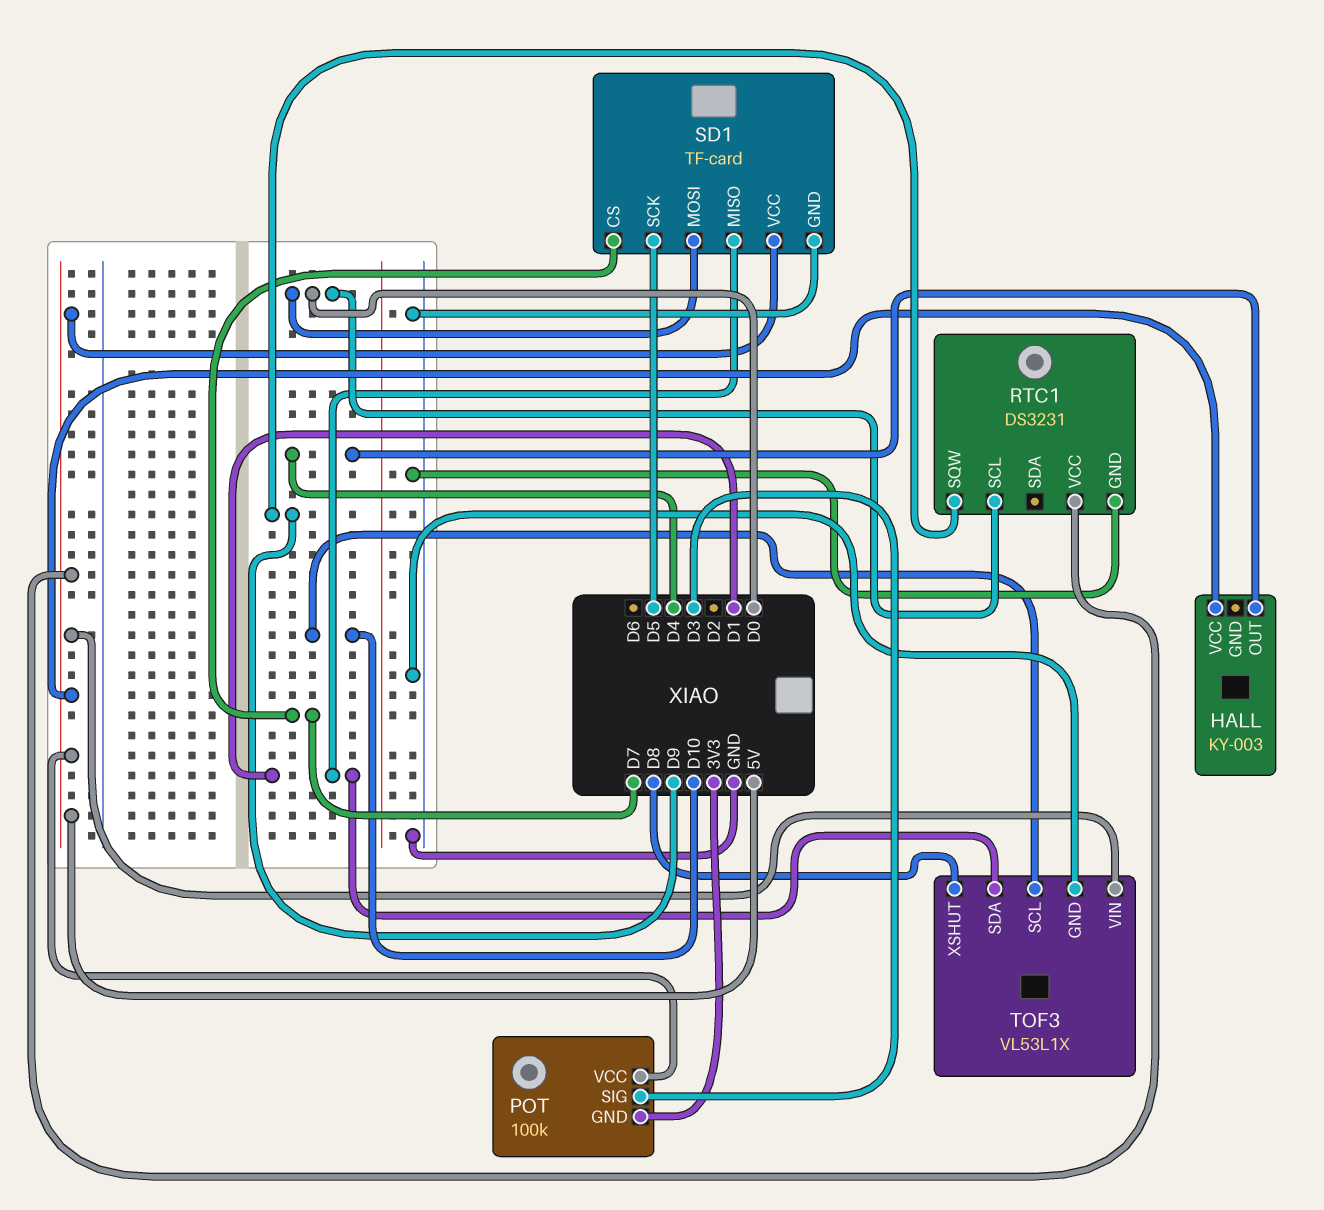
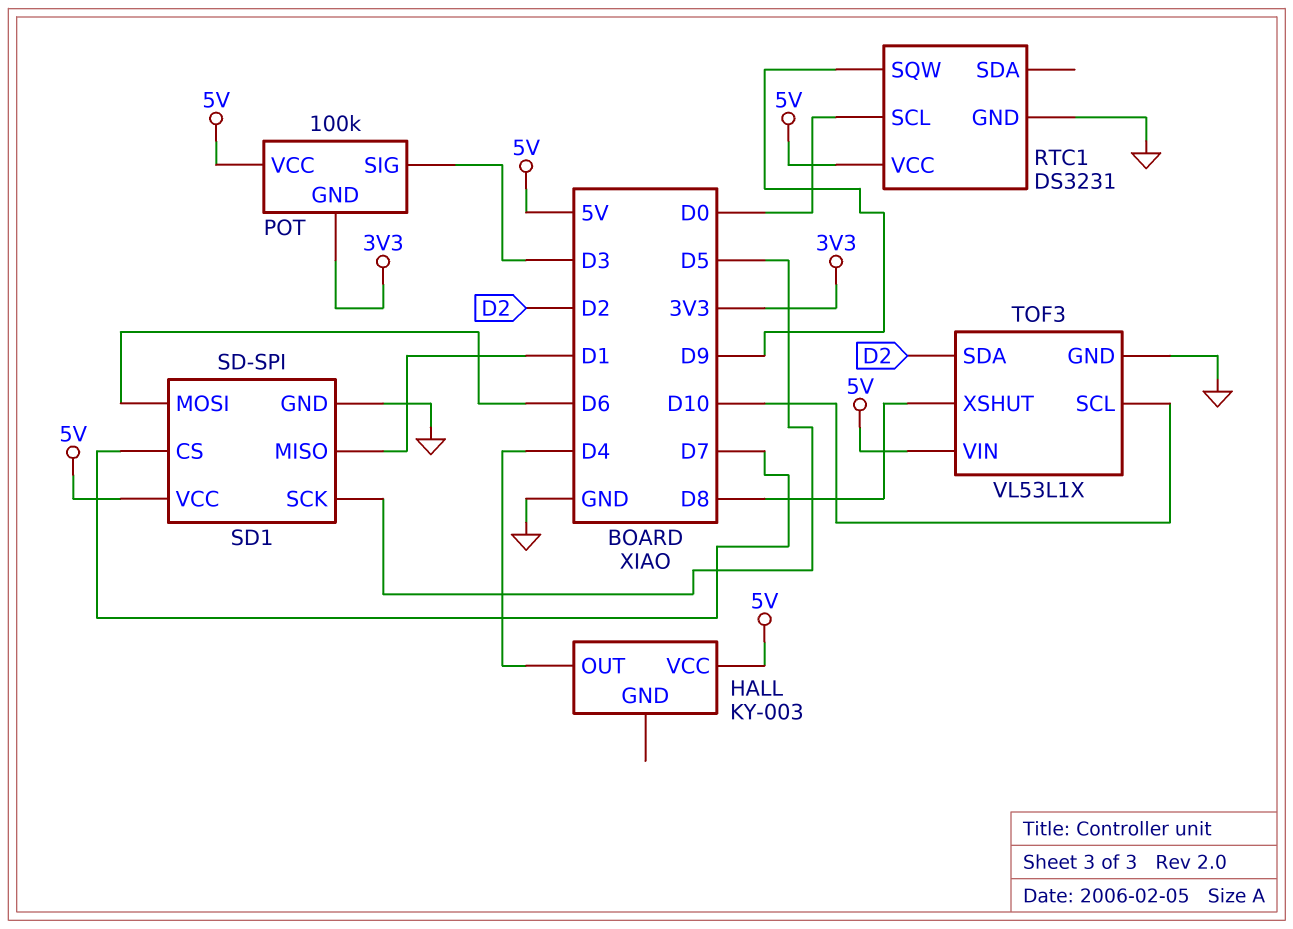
SD1: TF-card -> SD-SPI
SD1 pin MOSI: D0 -> D6
TOF3 pin SDA: D1 -> D2

